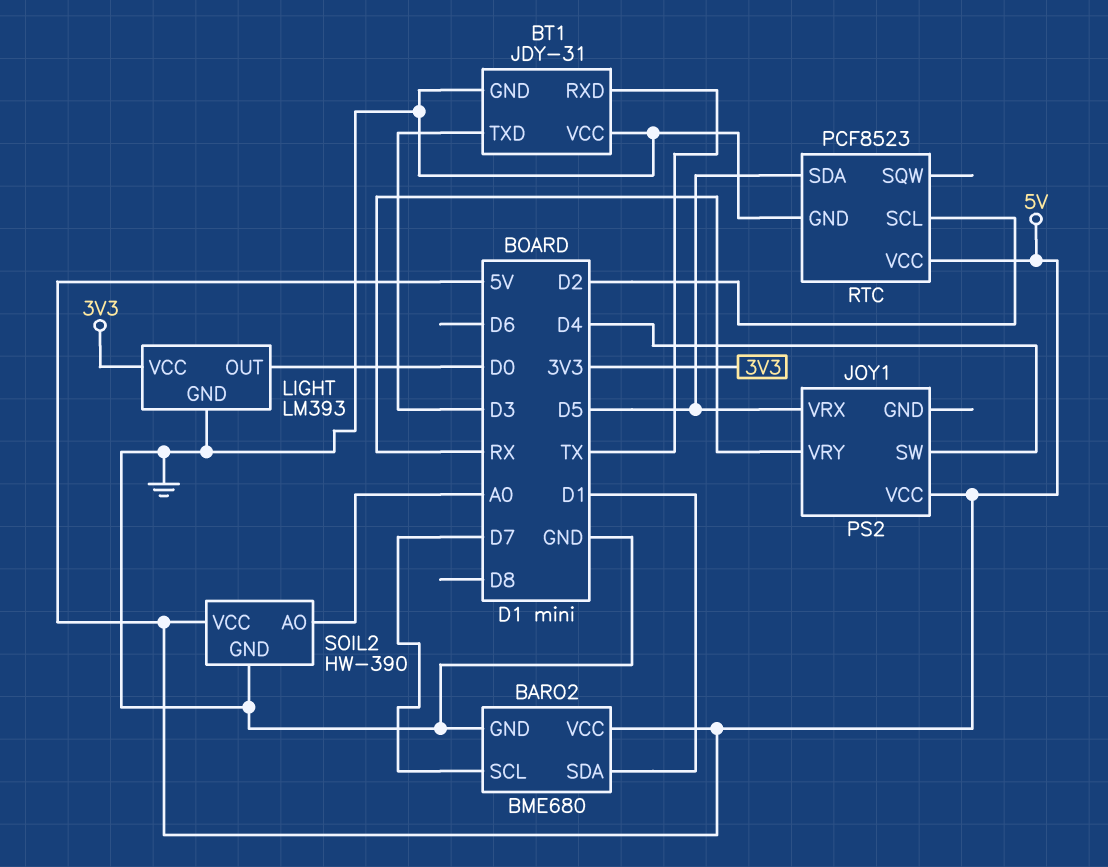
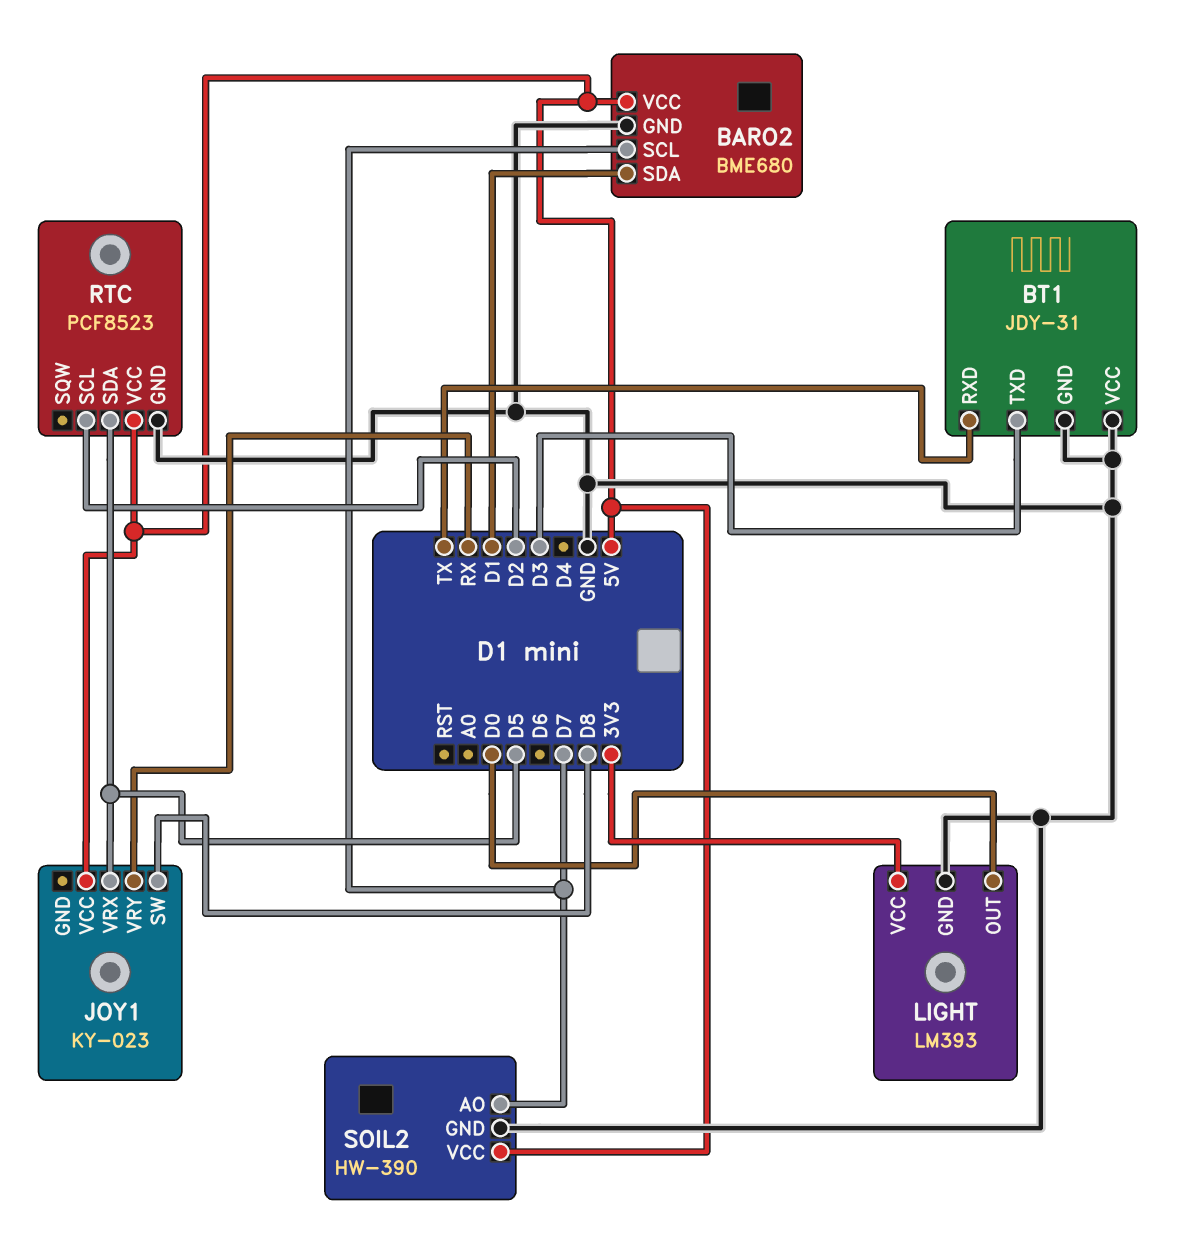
JOY1: PS2 -> KY-023
JOY1 pin SW: D4 -> D8
SOIL2 pin AO: A0 -> D7

